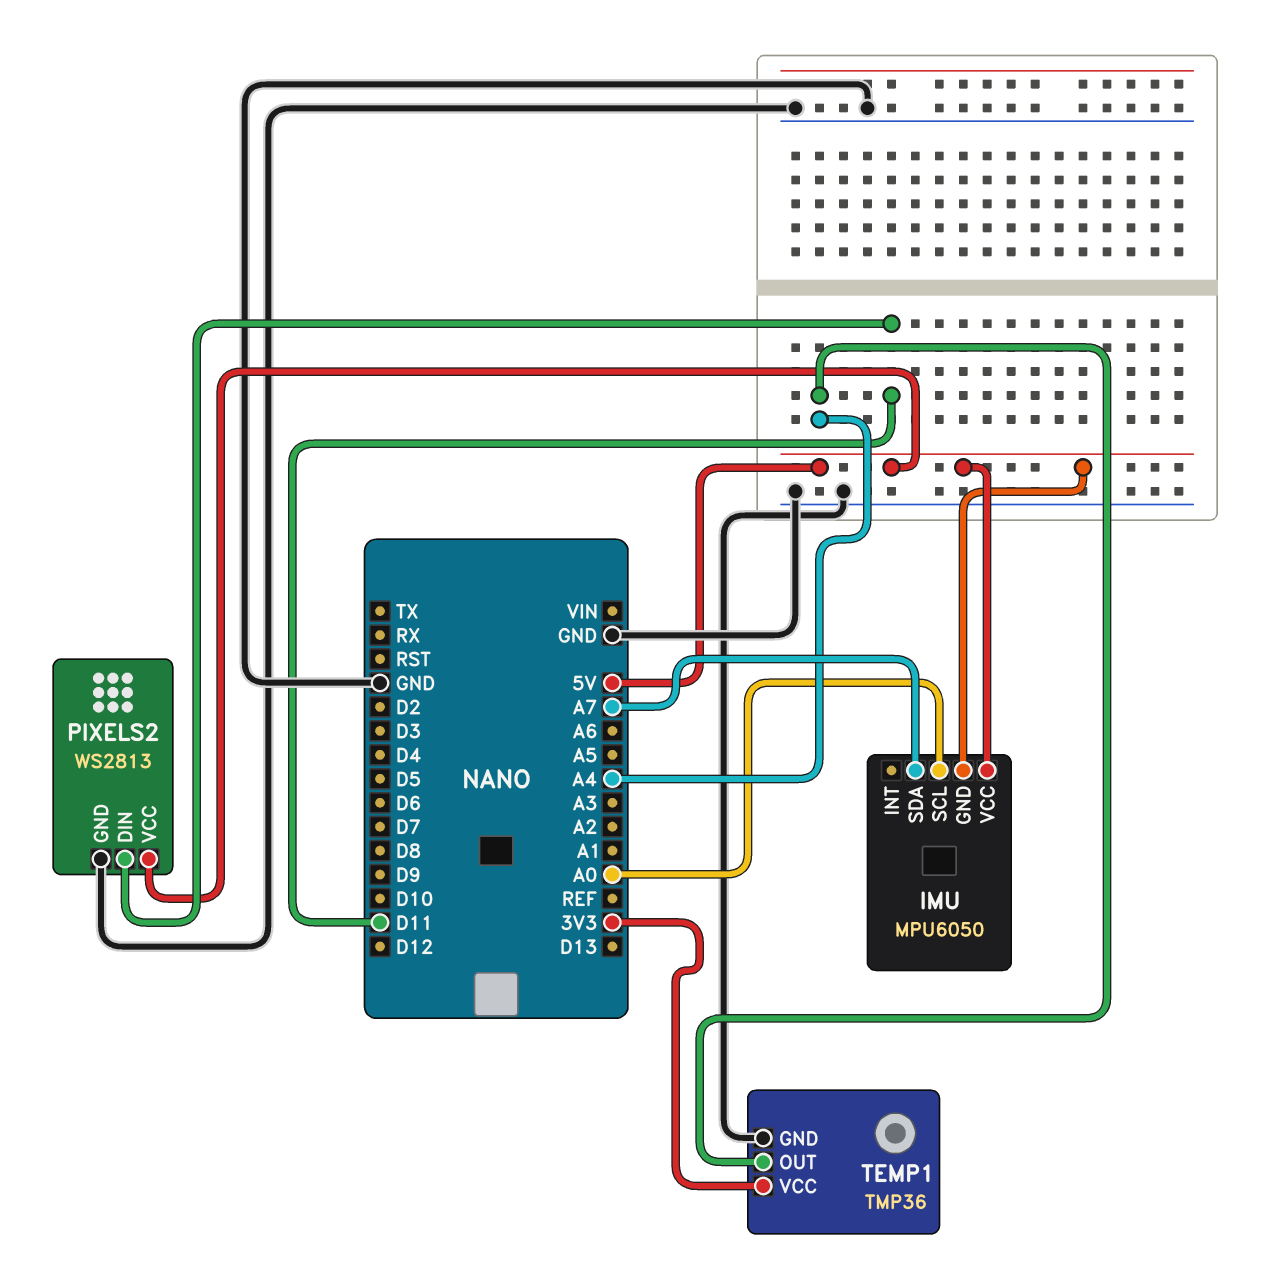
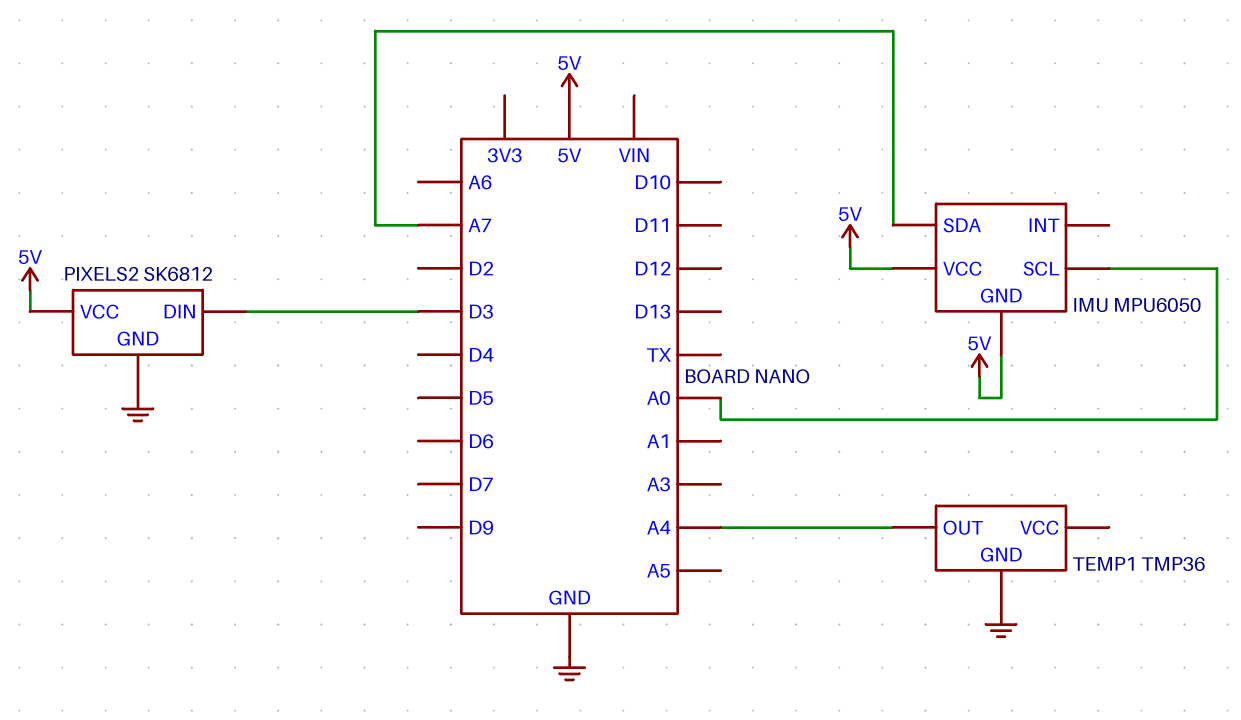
PIXELS2: WS2813 -> SK6812
PIXELS2 pin DIN: D11 -> D3
TEMP1 pin VCC: 3V3 -> none

